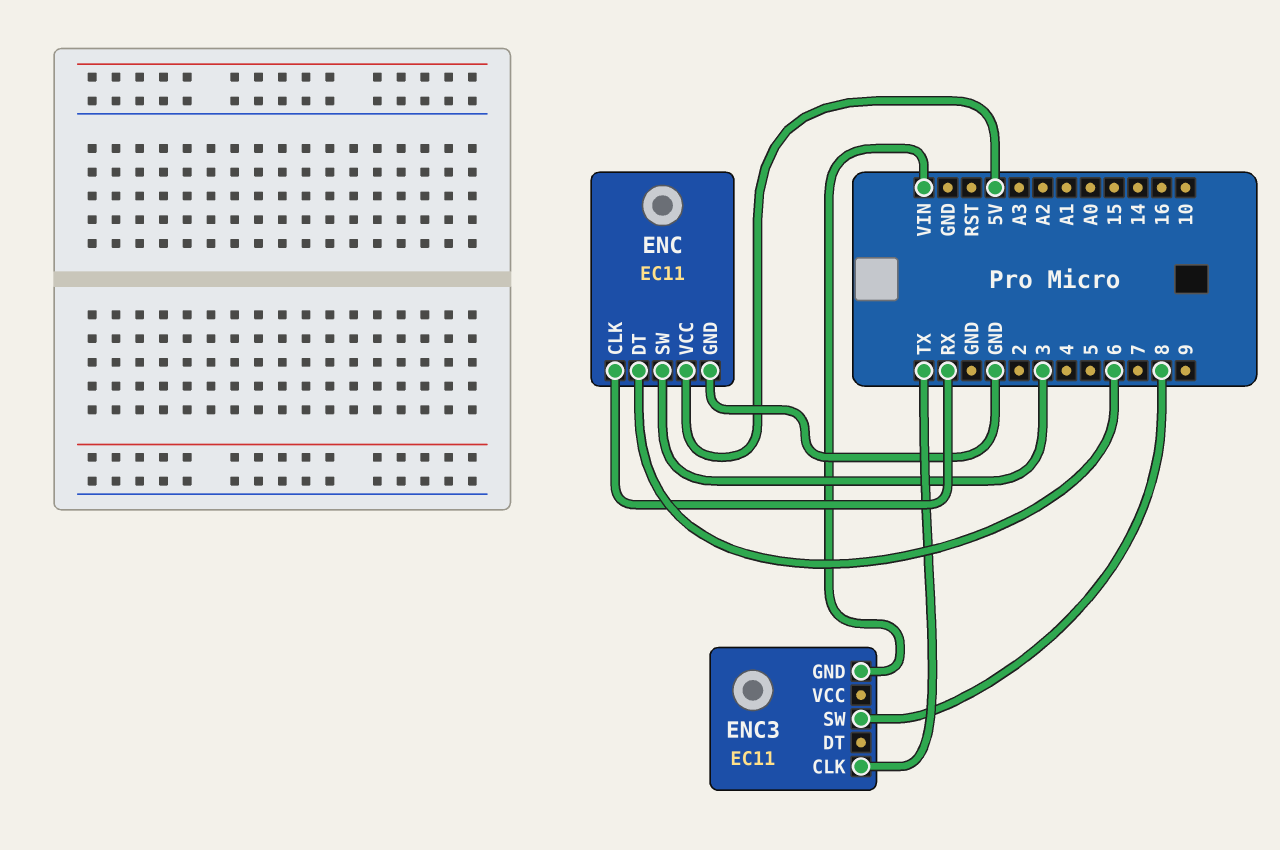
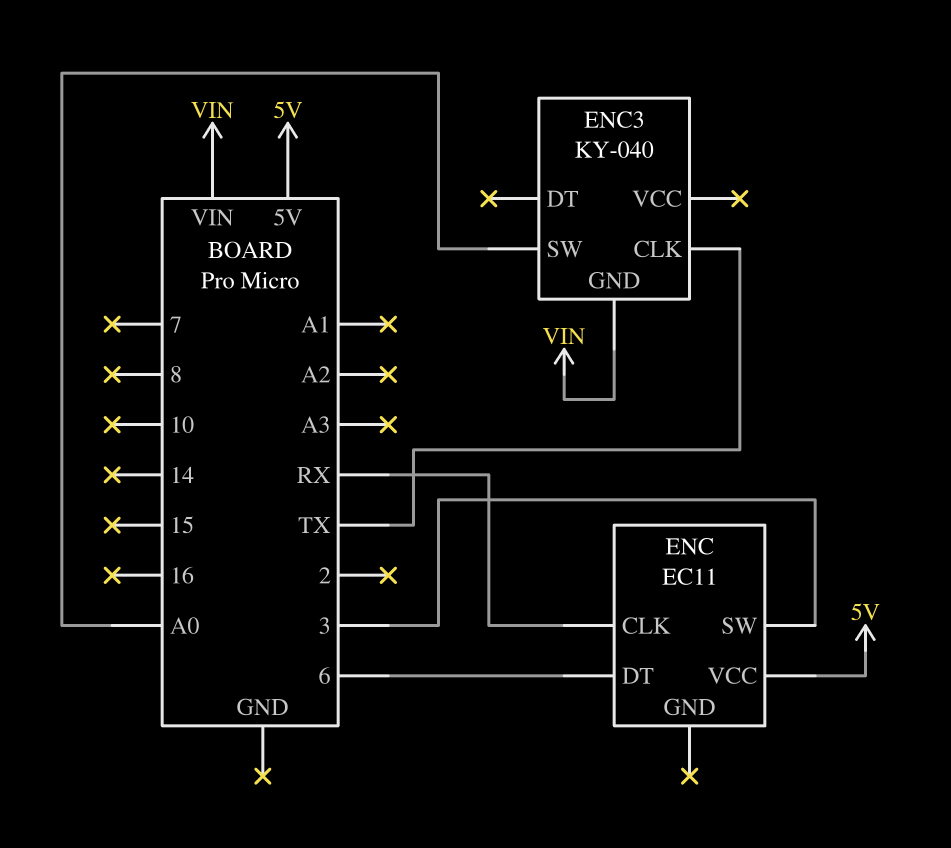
ENC pin GND: GND -> none
ENC3: EC11 -> KY-040
ENC3 pin SW: 8 -> A0

